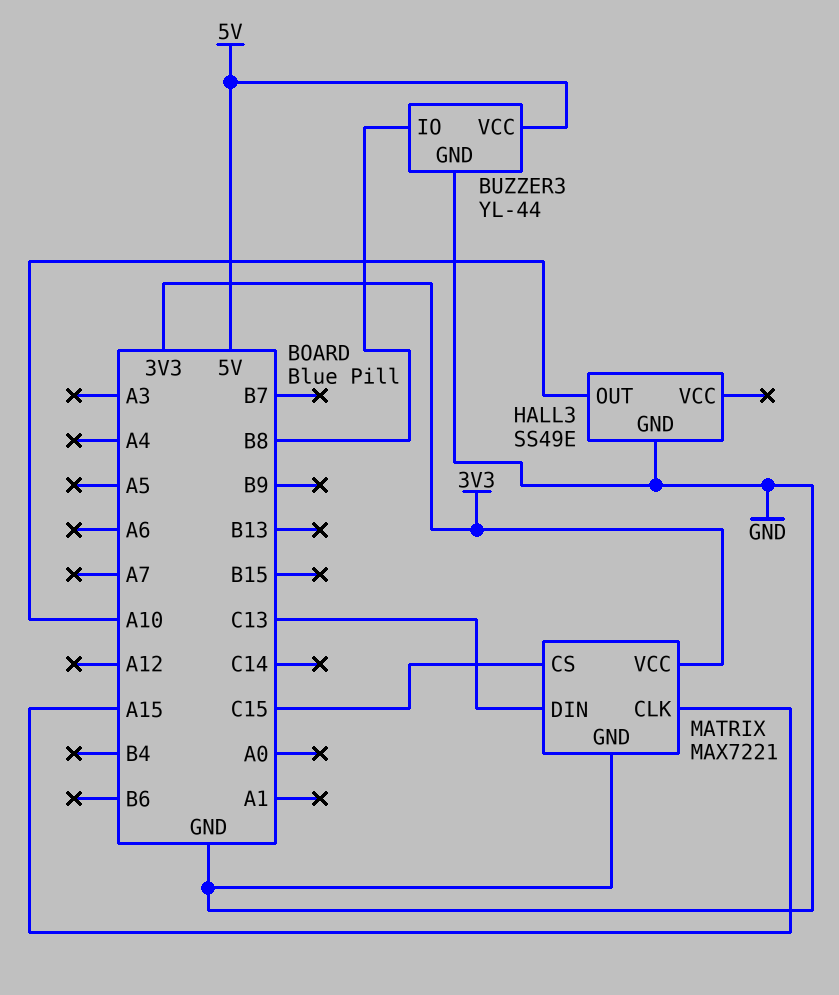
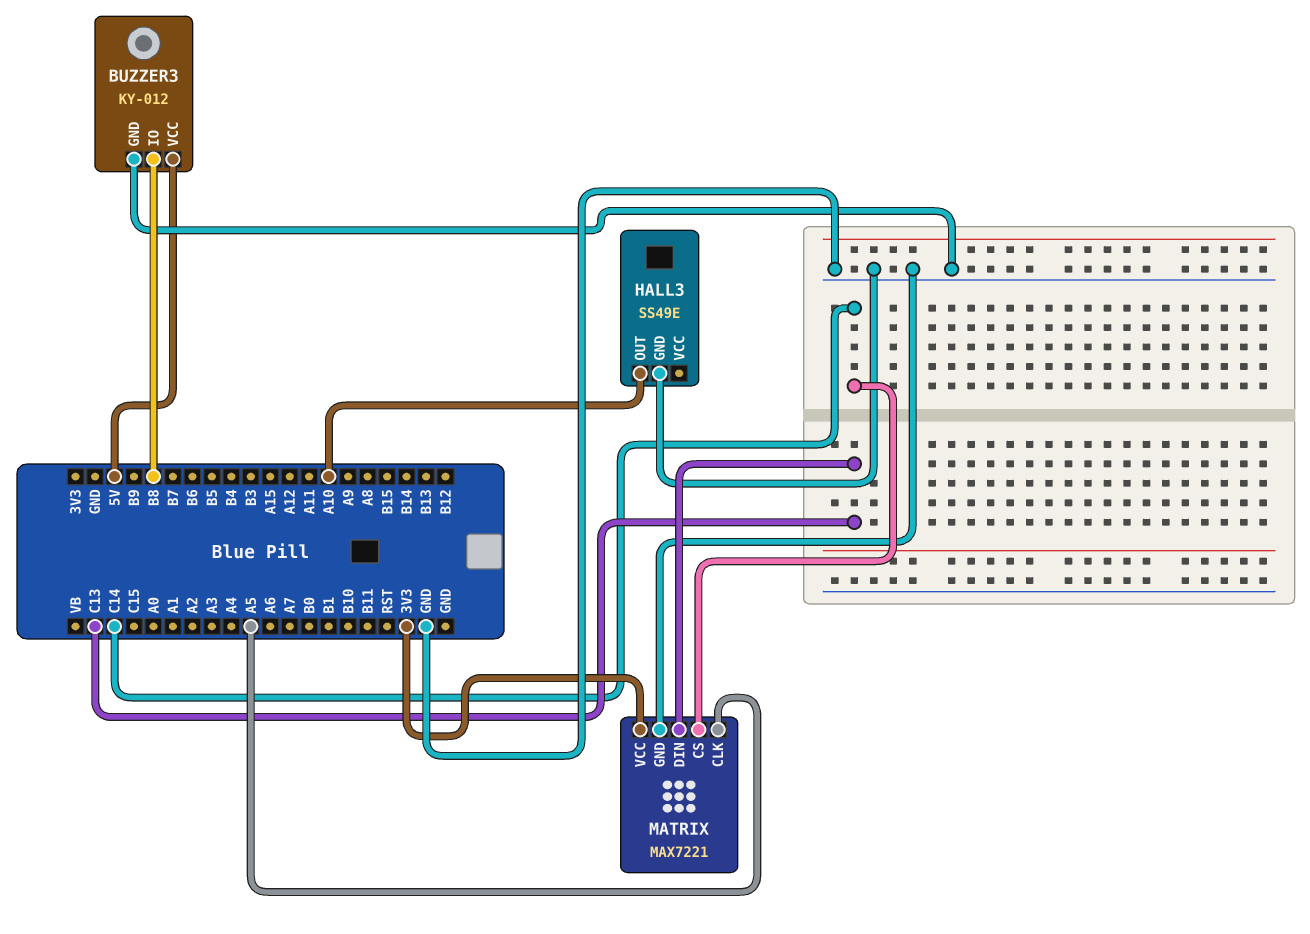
BUZZER3: YL-44 -> KY-012
MATRIX pin CLK: A15 -> A5
MATRIX pin CS: C15 -> C14

